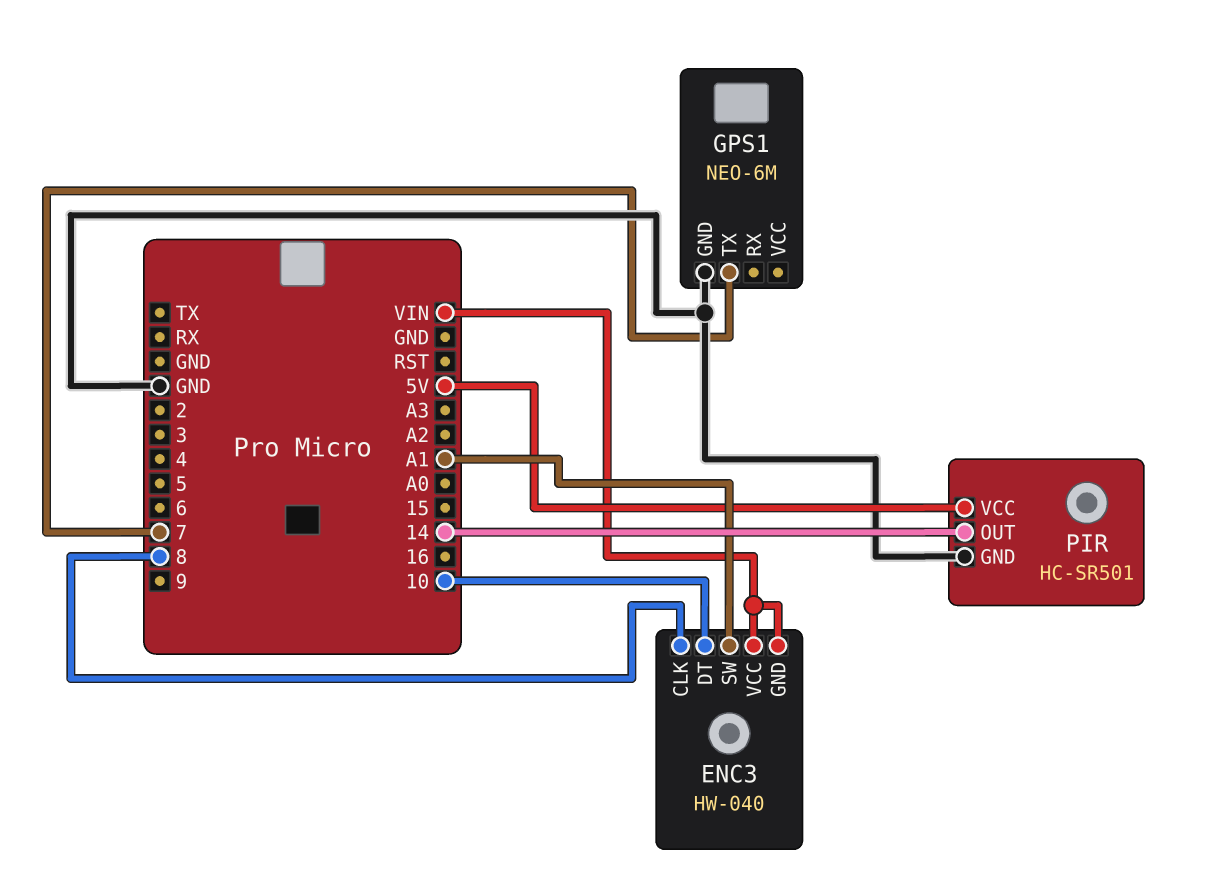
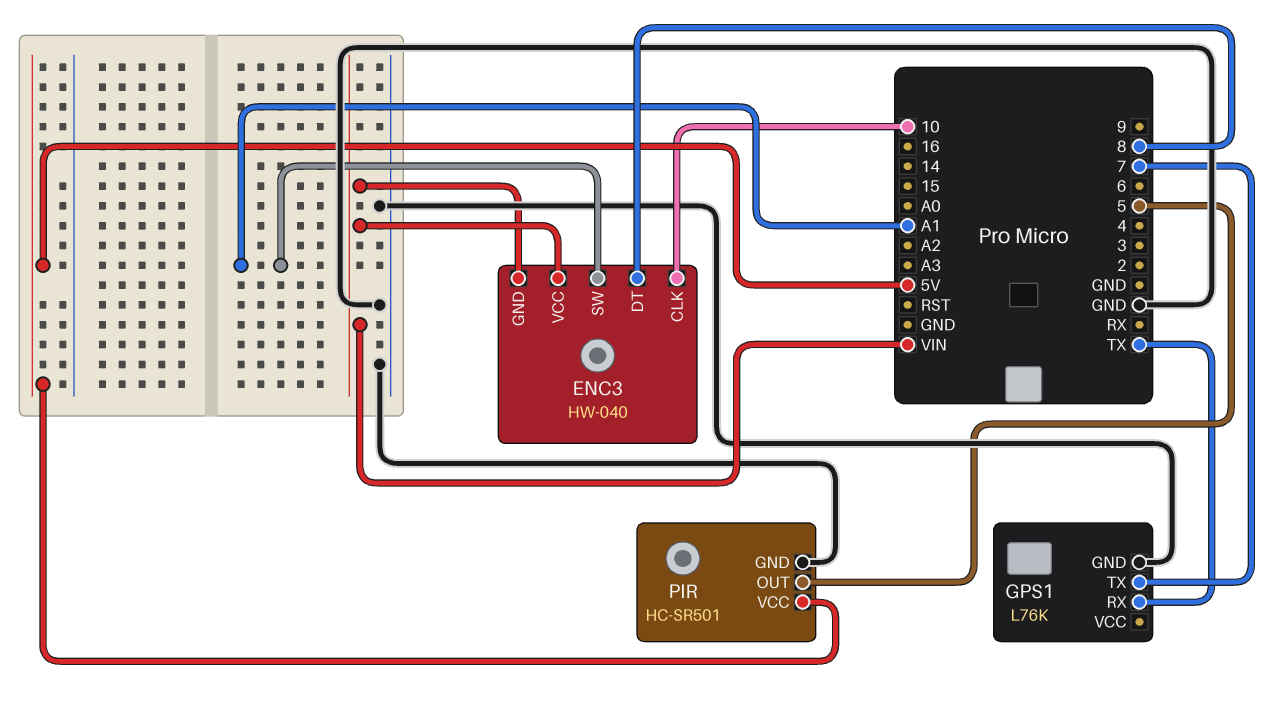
ENC3 pin CLK: 8 -> 10
ENC3 pin DT: 10 -> 8
GPS1: NEO-6M -> L76K
GPS1 pin RX: none -> TX
PIR pin OUT: 14 -> 5

